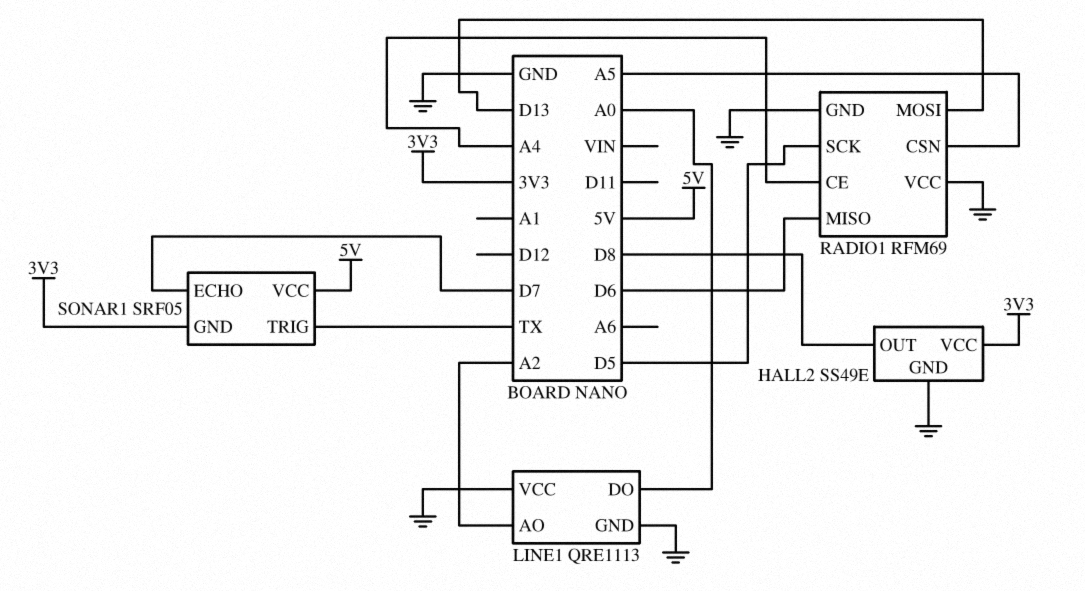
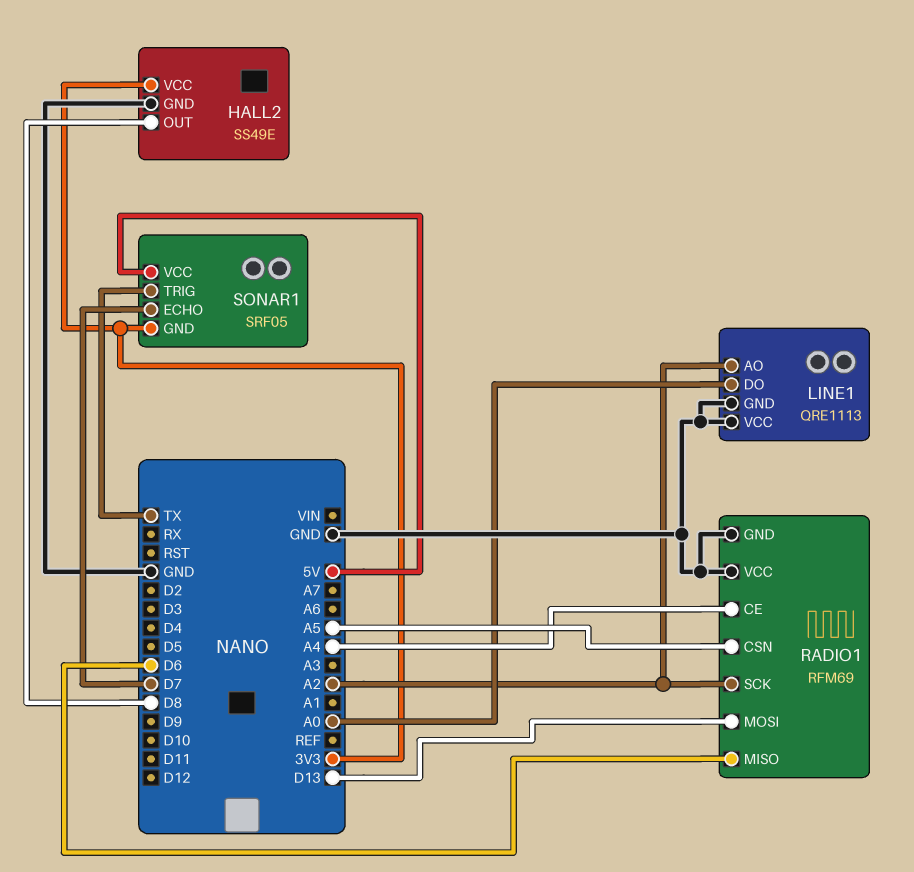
RADIO1 pin SCK: D5 -> A2

